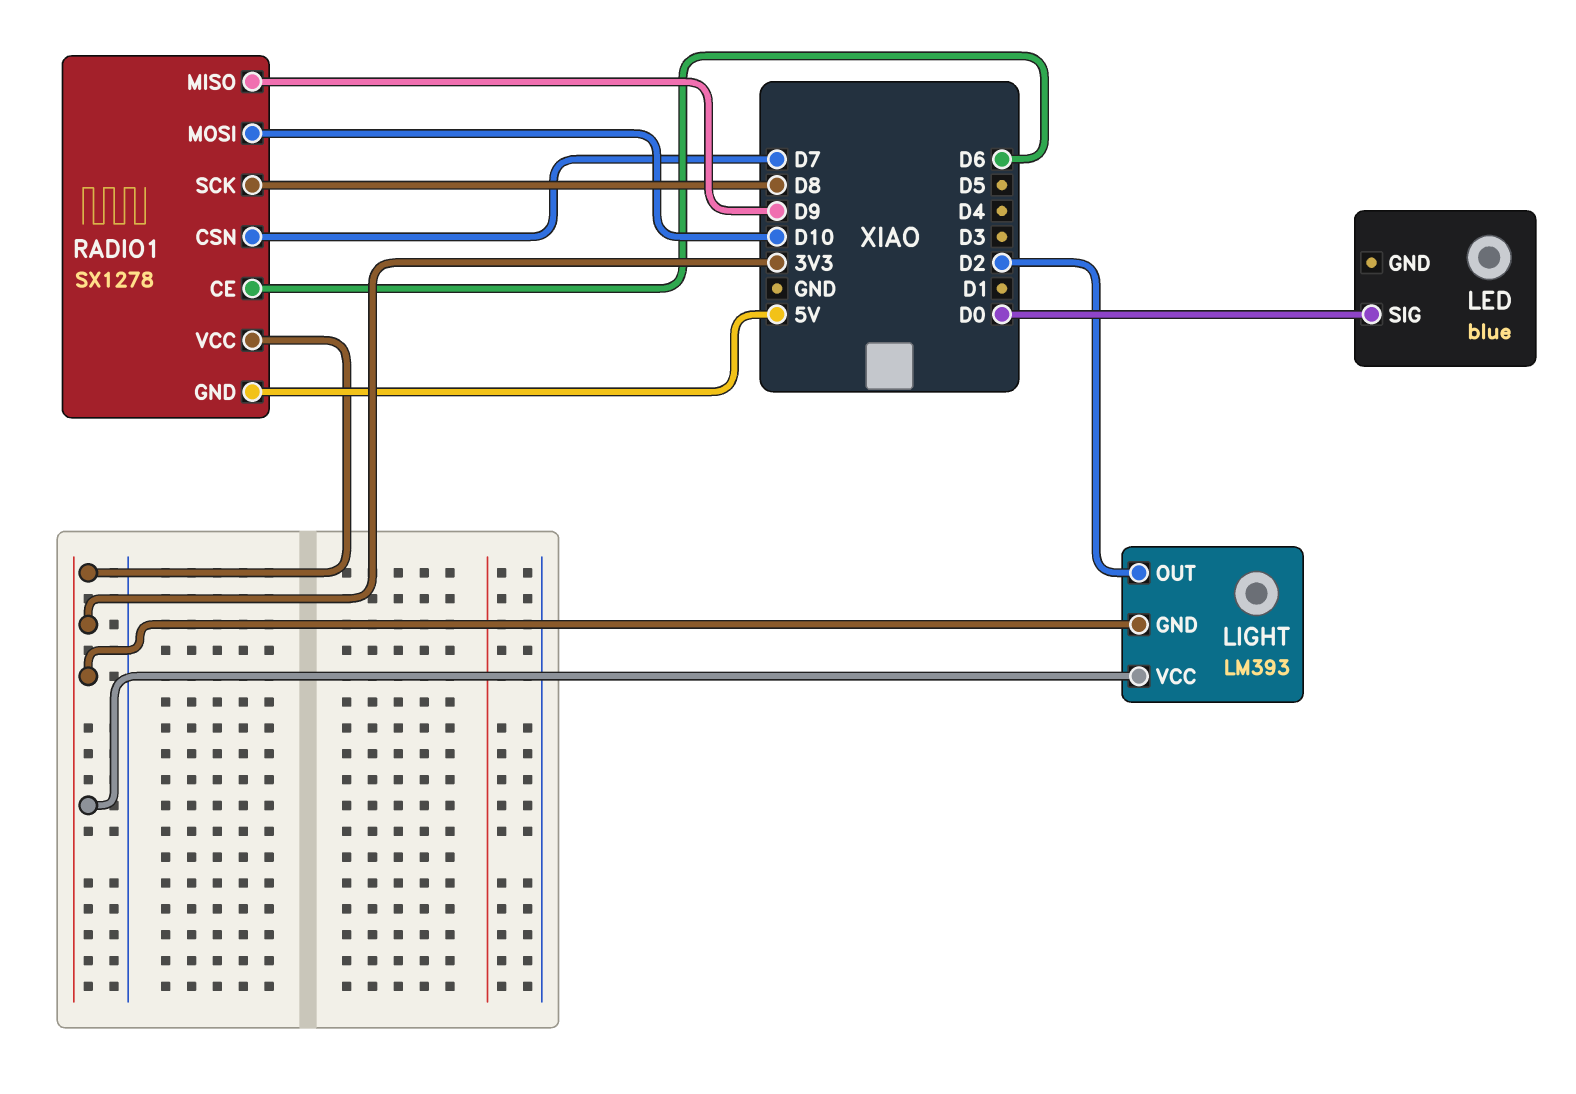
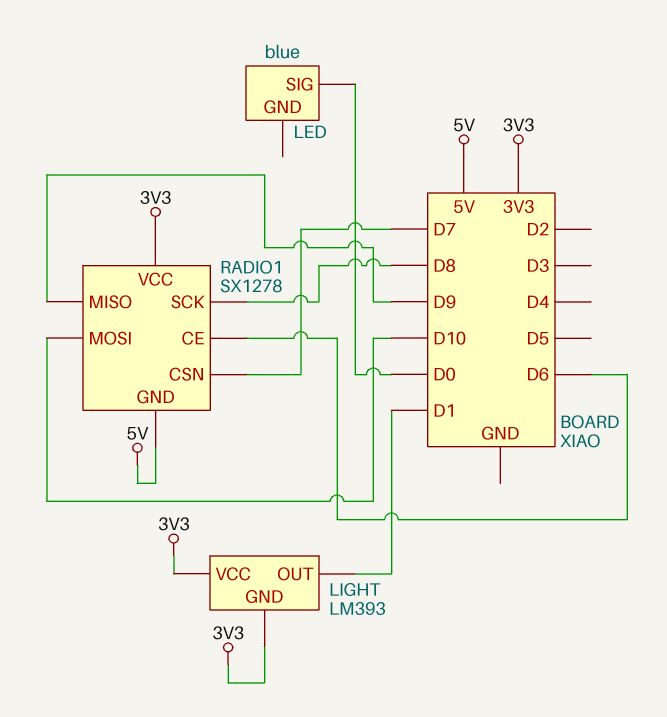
LIGHT pin OUT: D2 -> D1

